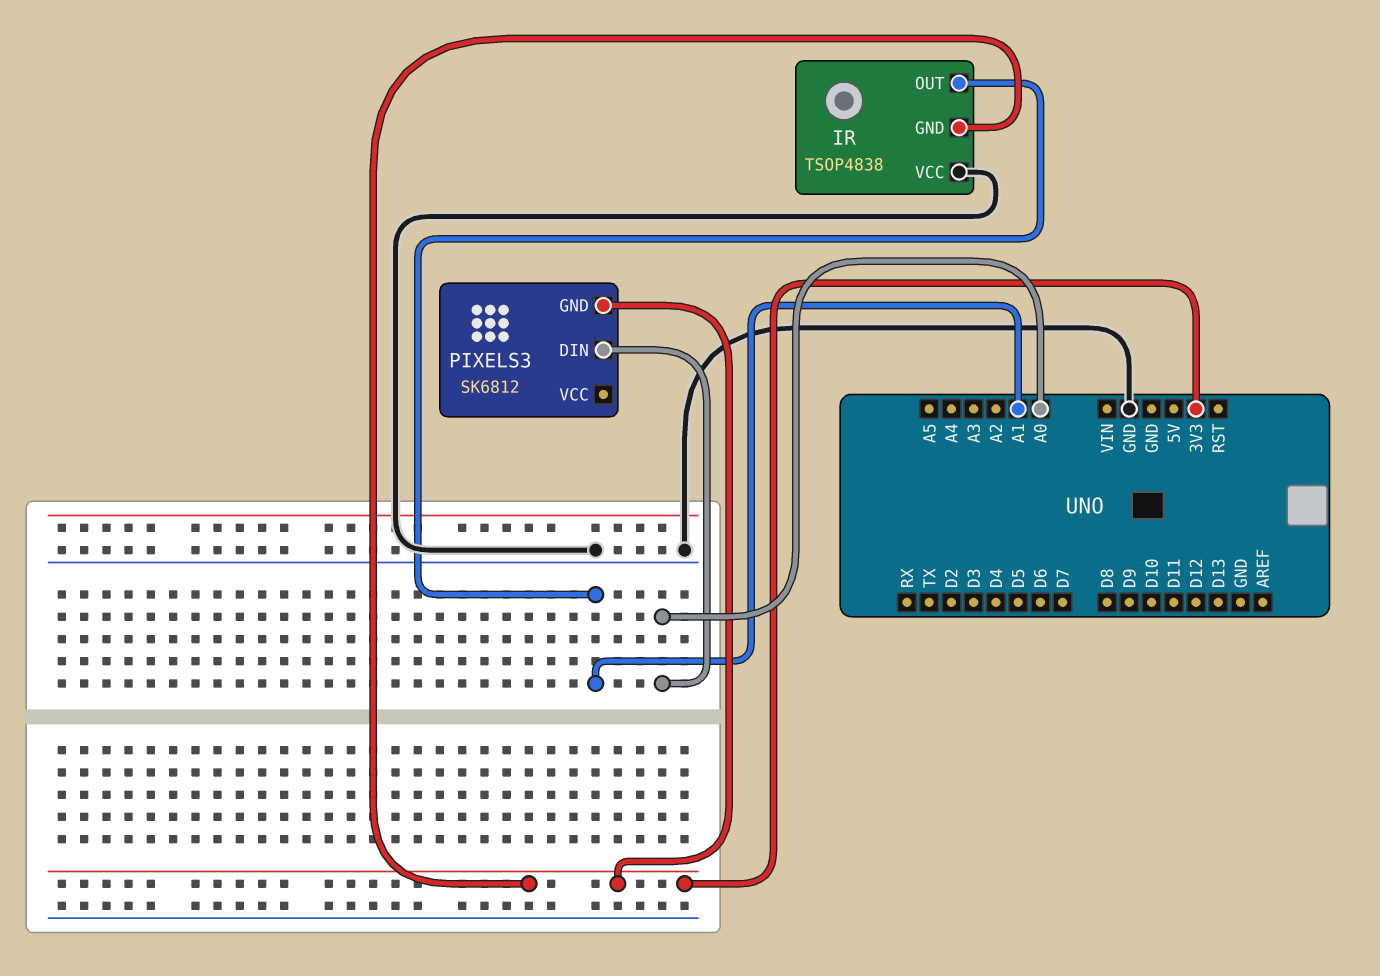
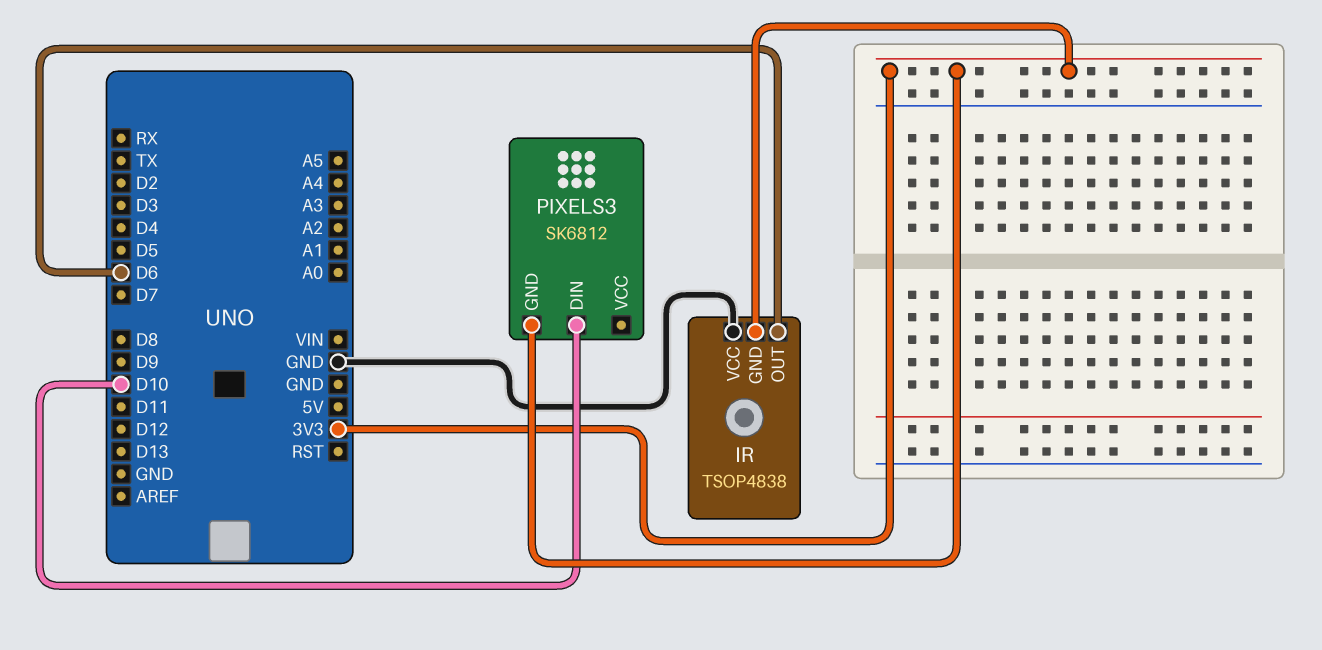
IR pin OUT: A1 -> D6
PIXELS3 pin DIN: A0 -> D10

